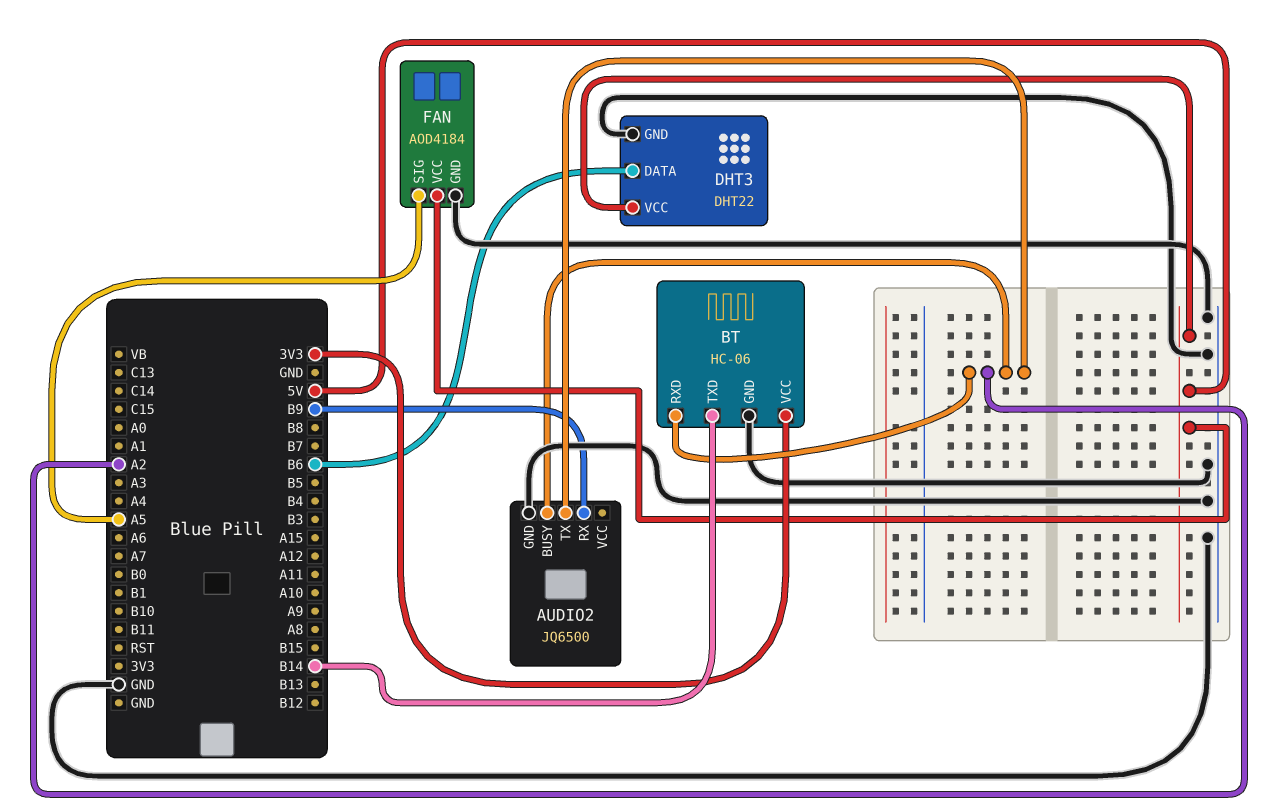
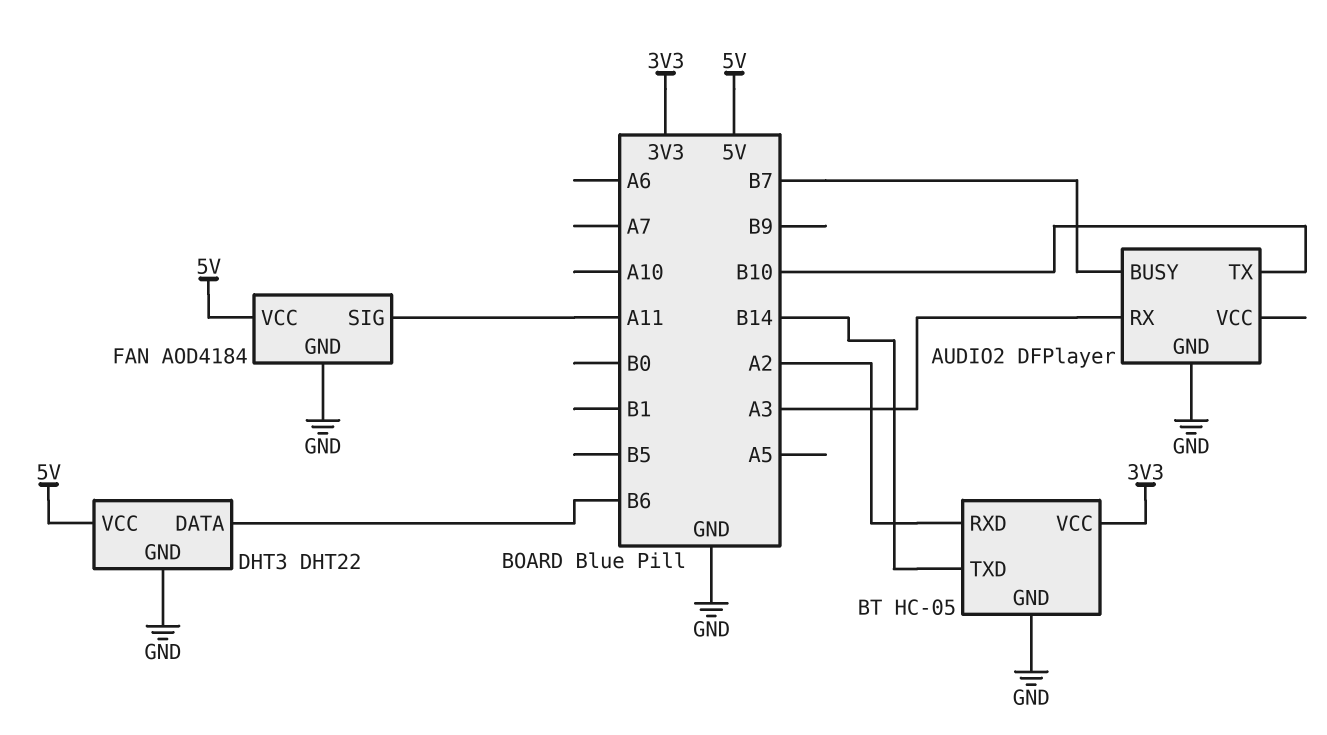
AUDIO2: JQ6500 -> DFPlayer
AUDIO2 pin BUSY: A2 -> B7
AUDIO2 pin RX: B9 -> A3
AUDIO2 pin TX: A2 -> B10
BT: HC-06 -> HC-05
FAN pin SIG: A5 -> A11

